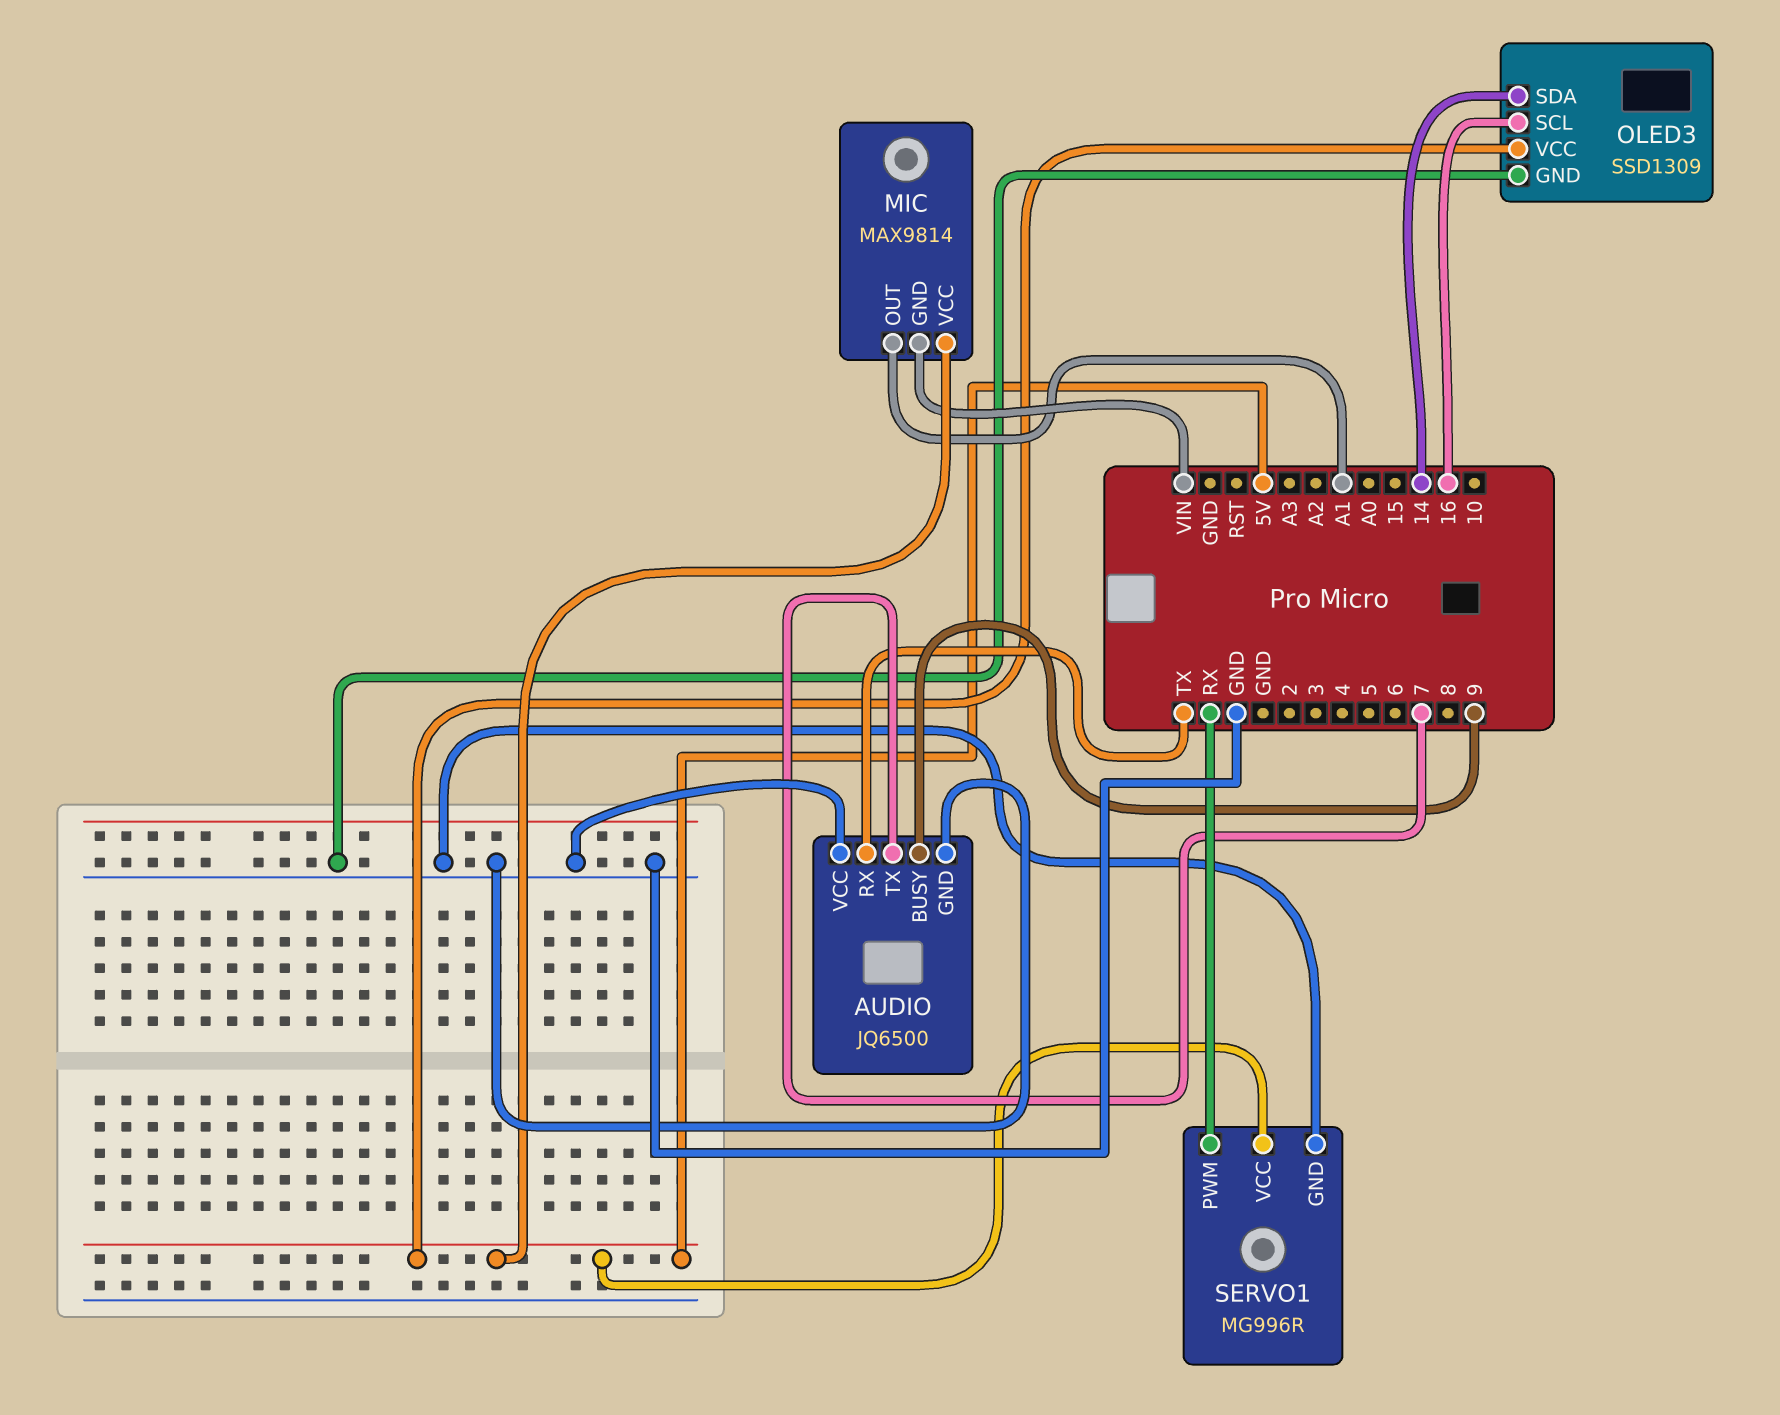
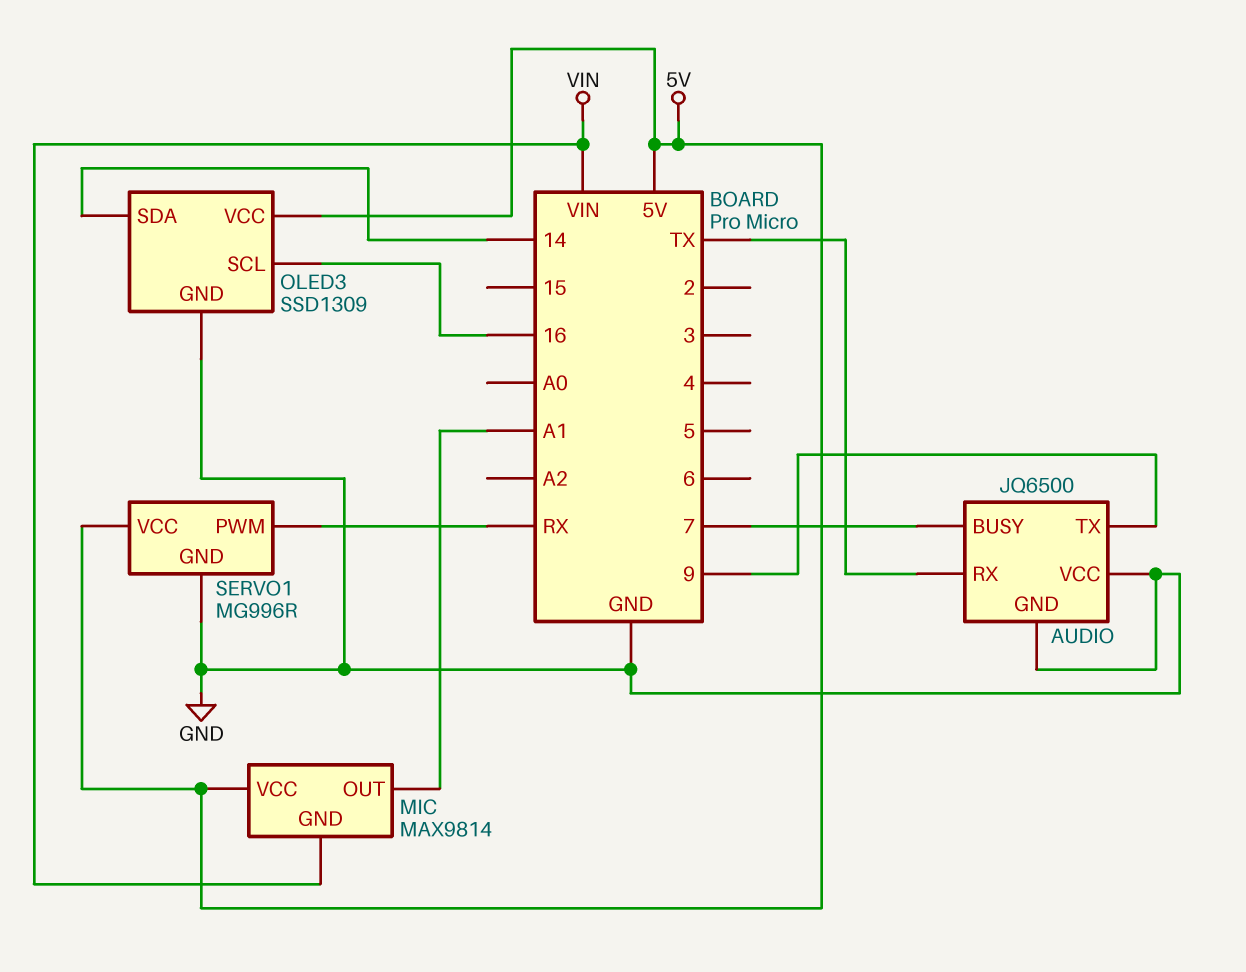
AUDIO pin BUSY: 9 -> 7
AUDIO pin TX: 7 -> 9

